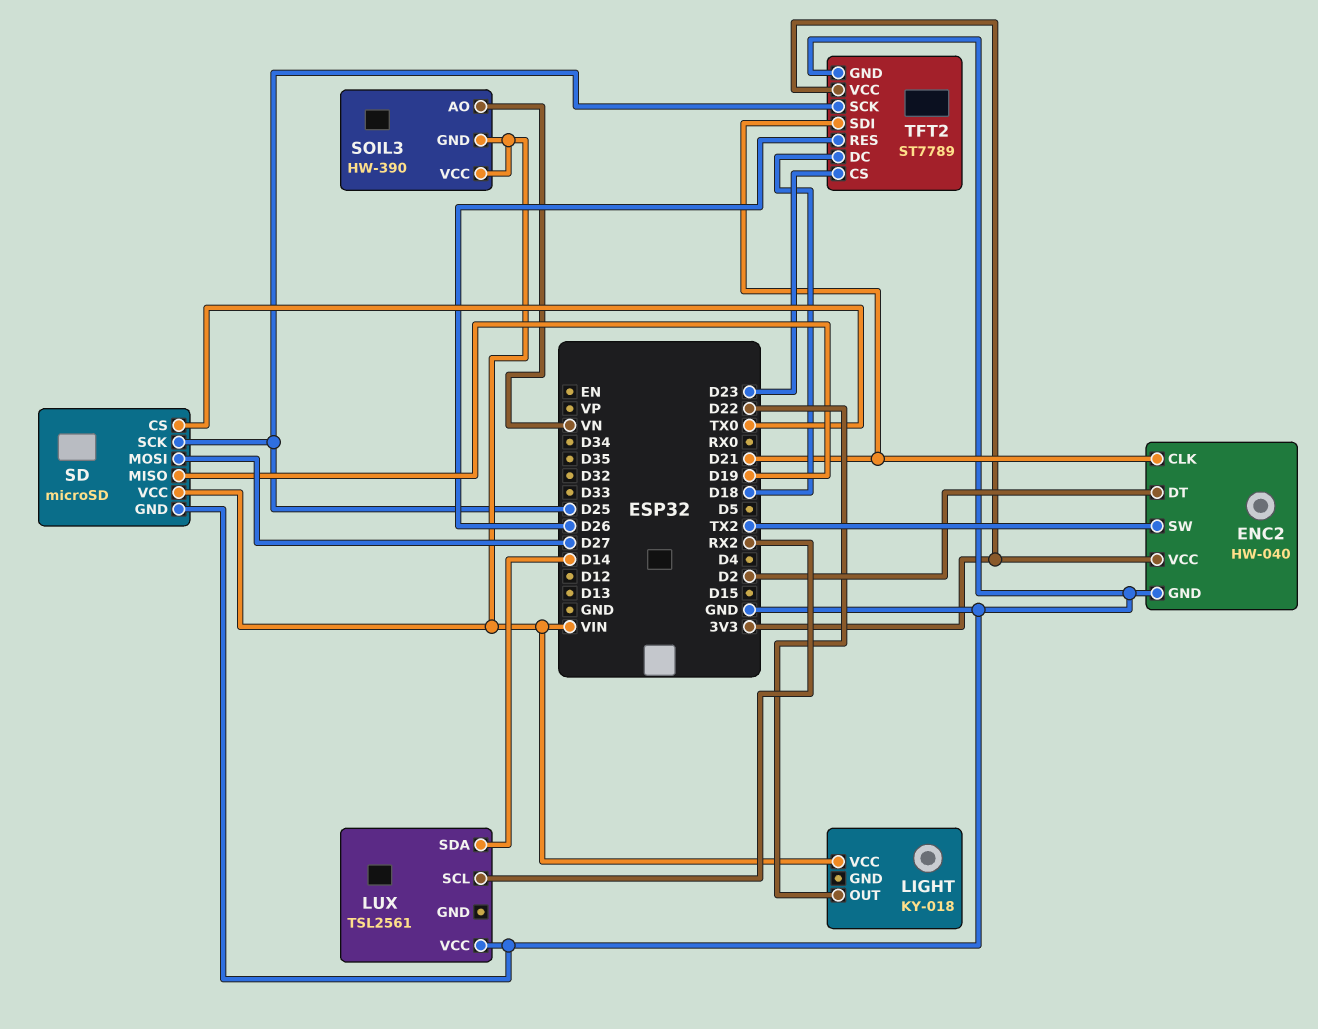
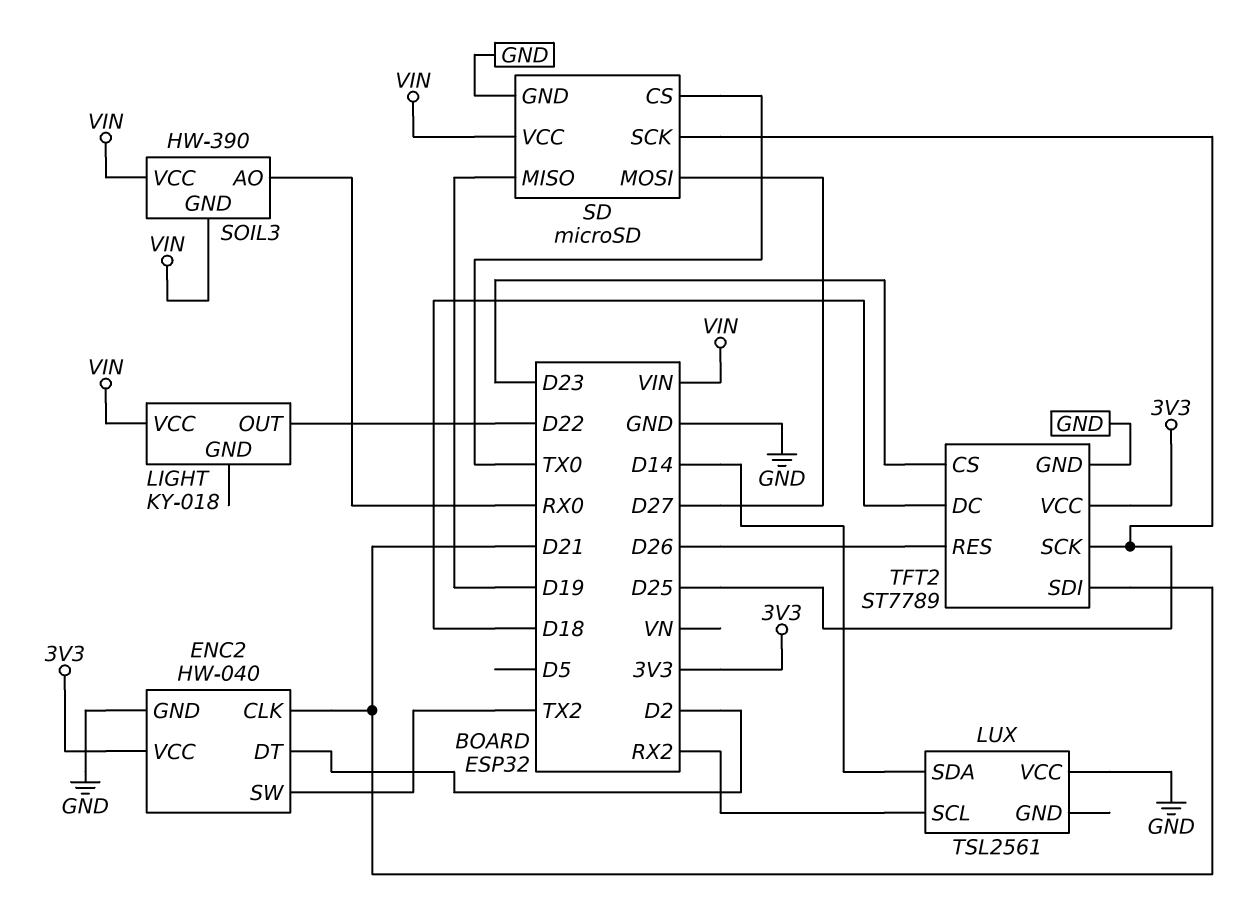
SOIL3 pin AO: VN -> RX0

